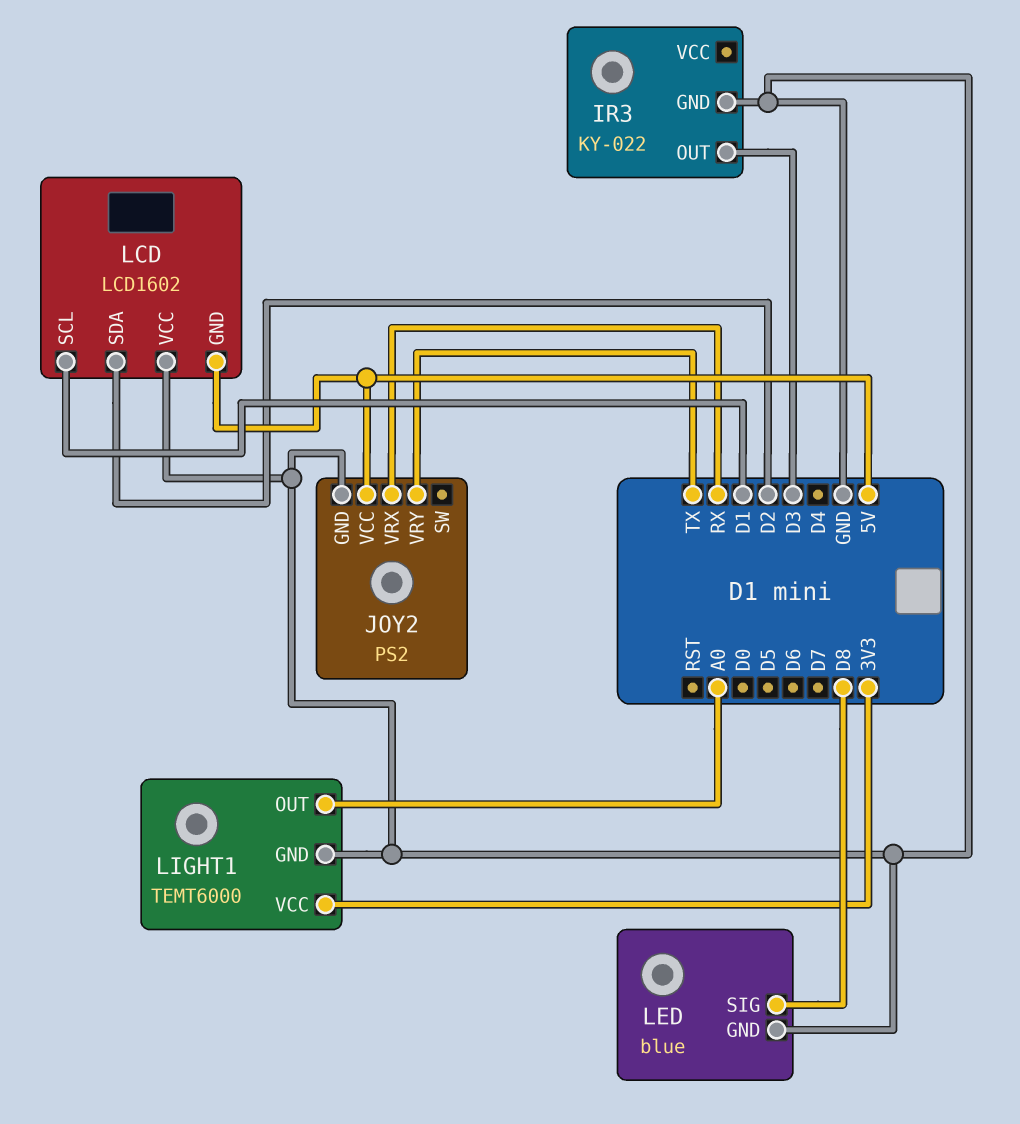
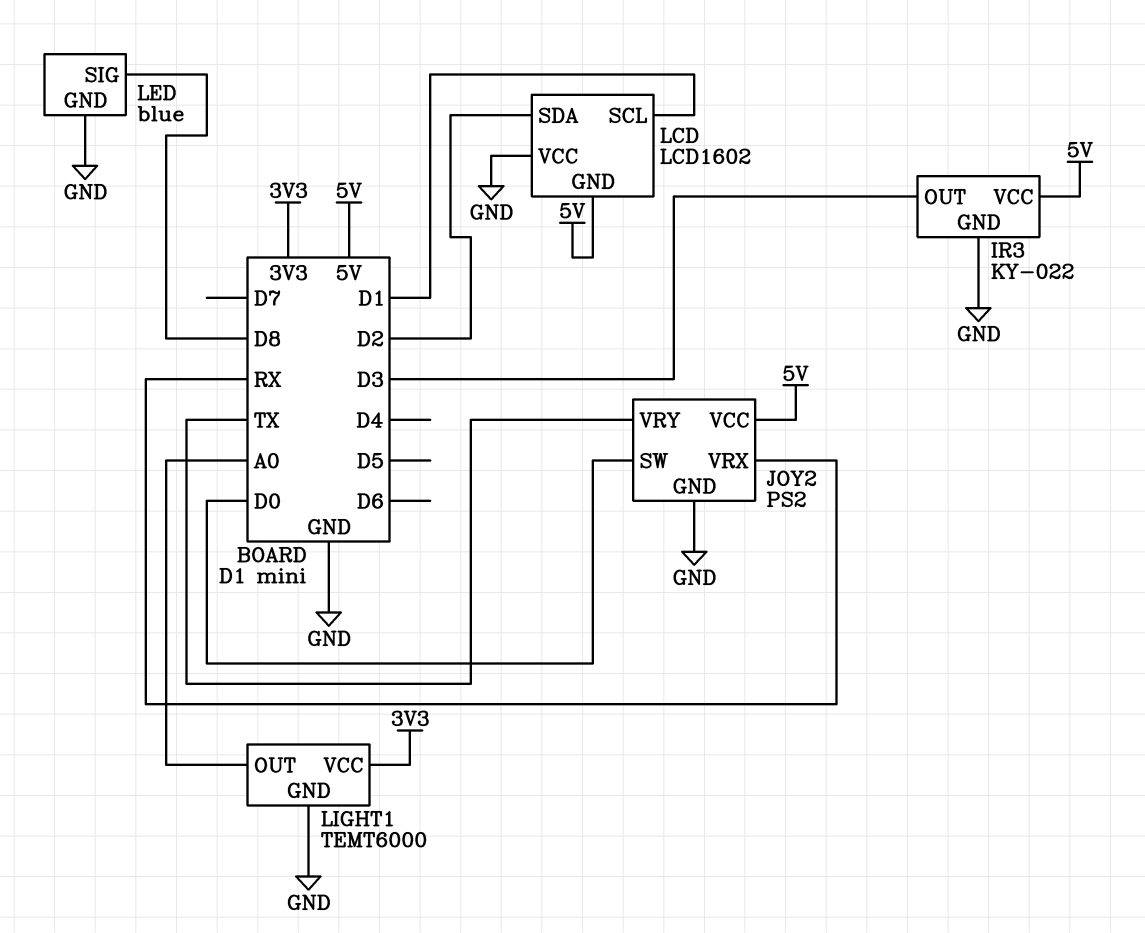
IR3 pin VCC: none -> 5V
JOY2 pin SW: none -> D0

